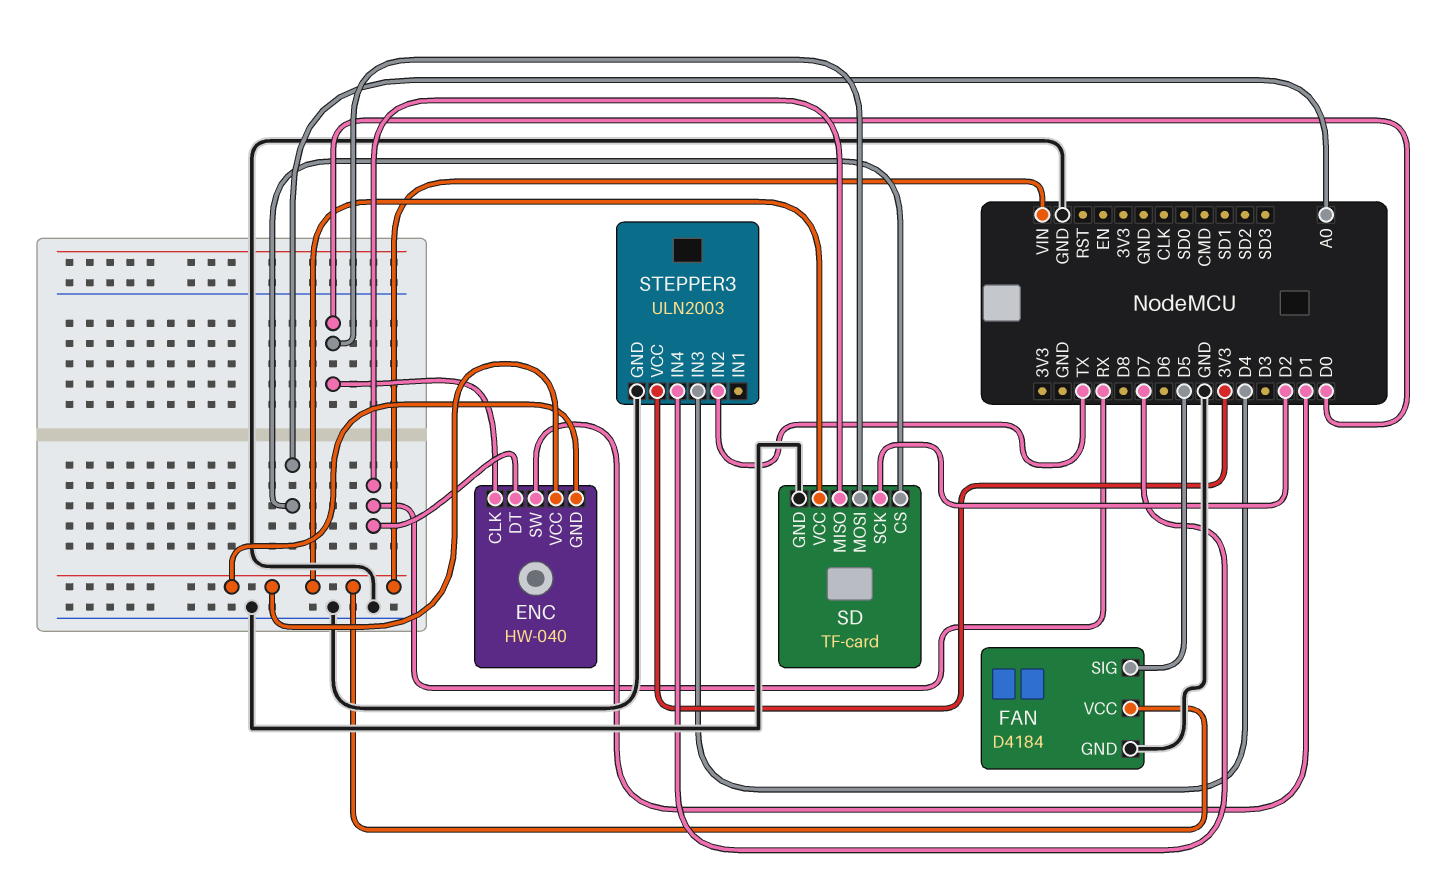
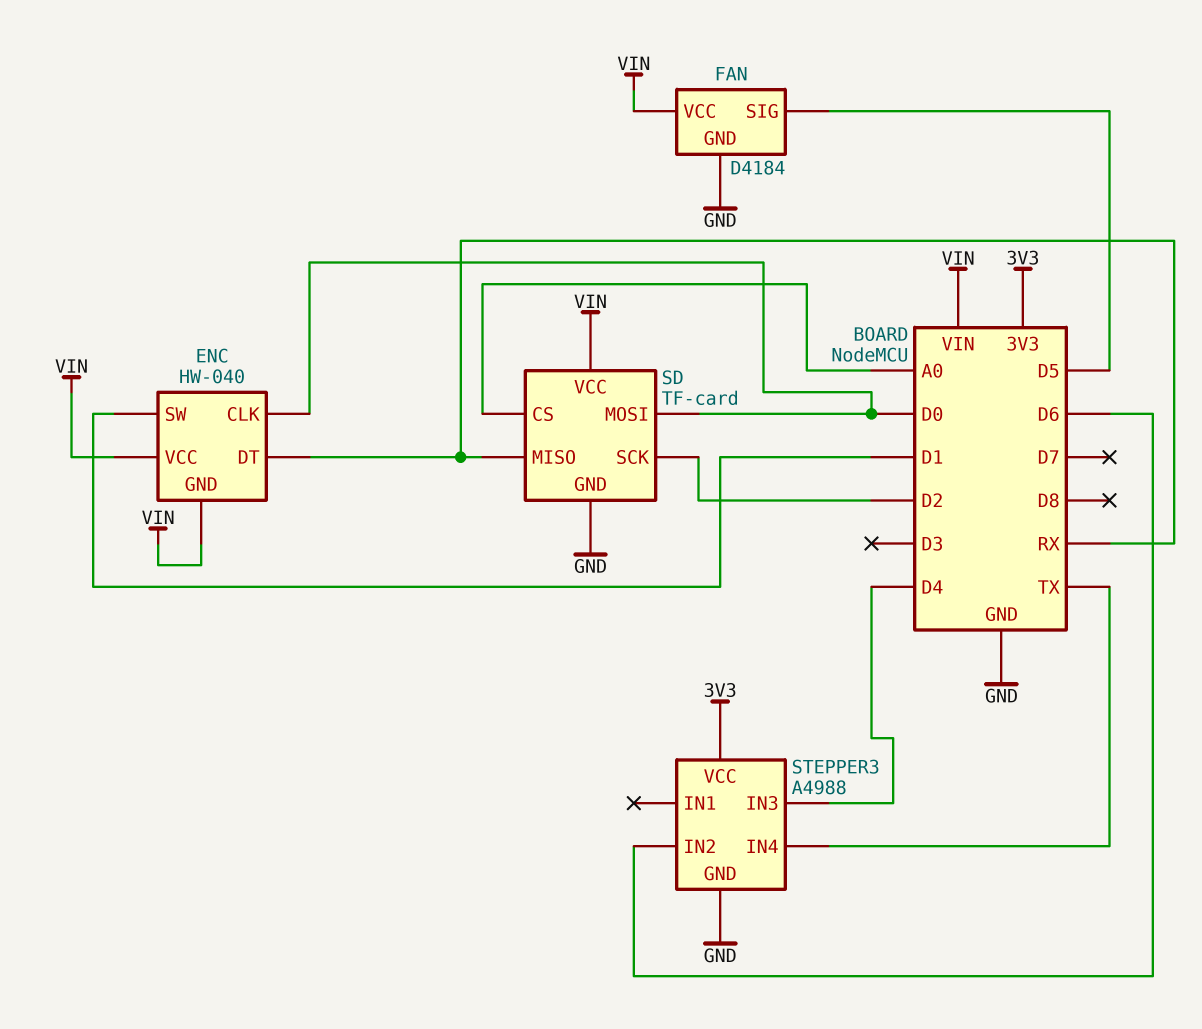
STEPPER3: ULN2003 -> A4988
STEPPER3 pin IN2: TX -> D6
STEPPER3 pin IN4: D7 -> TX

